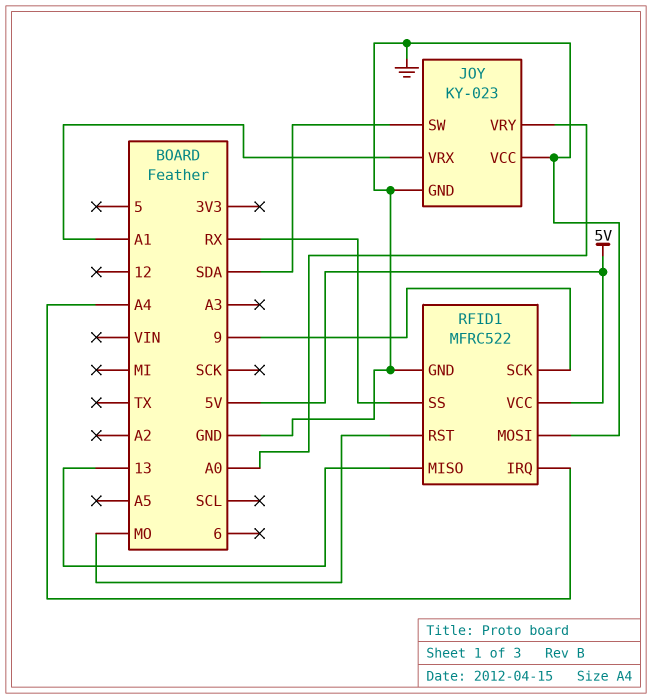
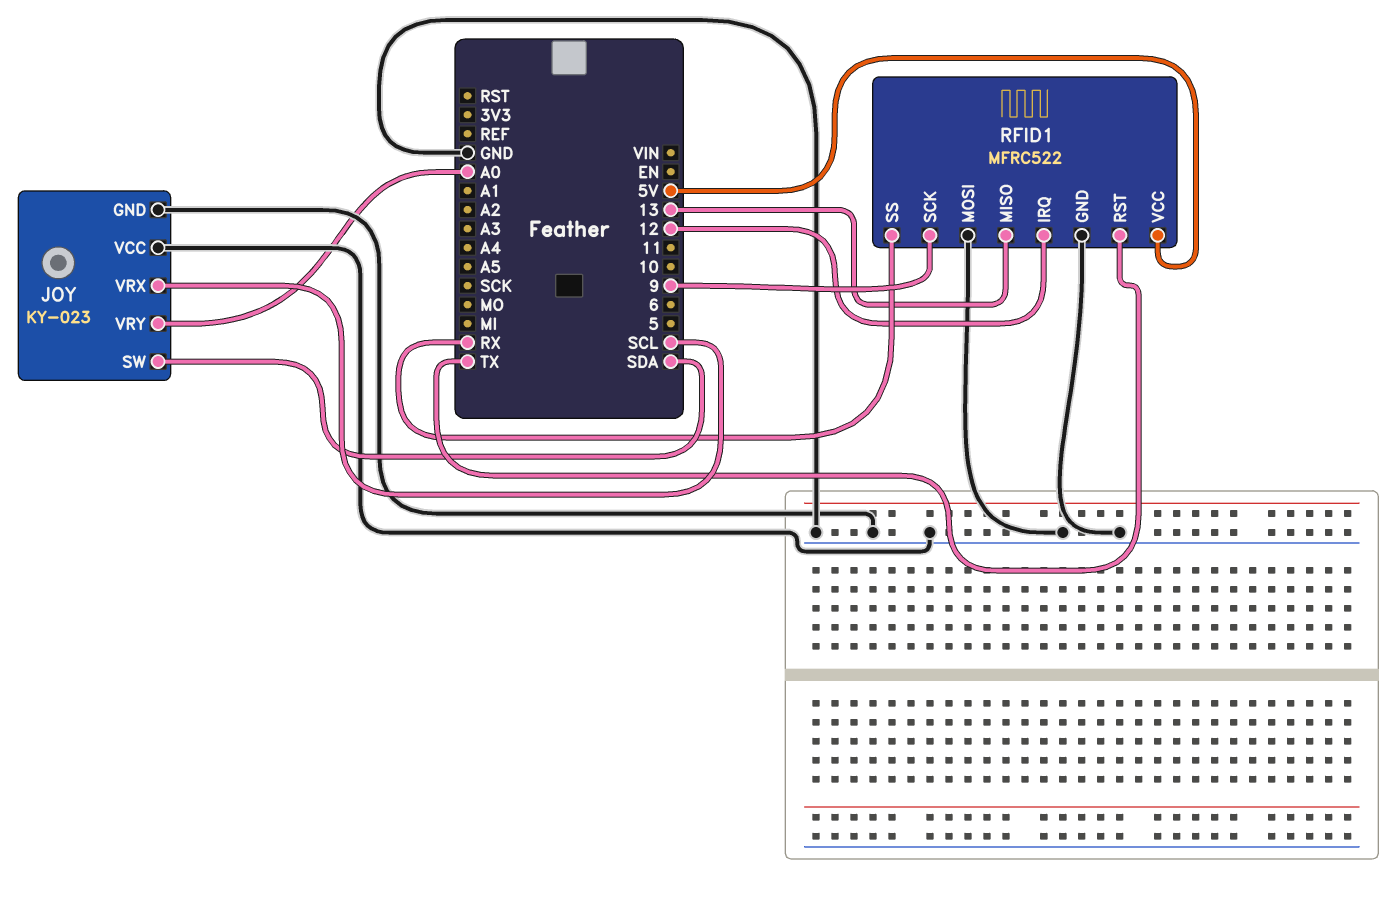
JOY pin VRX: A1 -> SCL
RFID1 pin IRQ: A4 -> 12
RFID1 pin RST: MO -> TX

